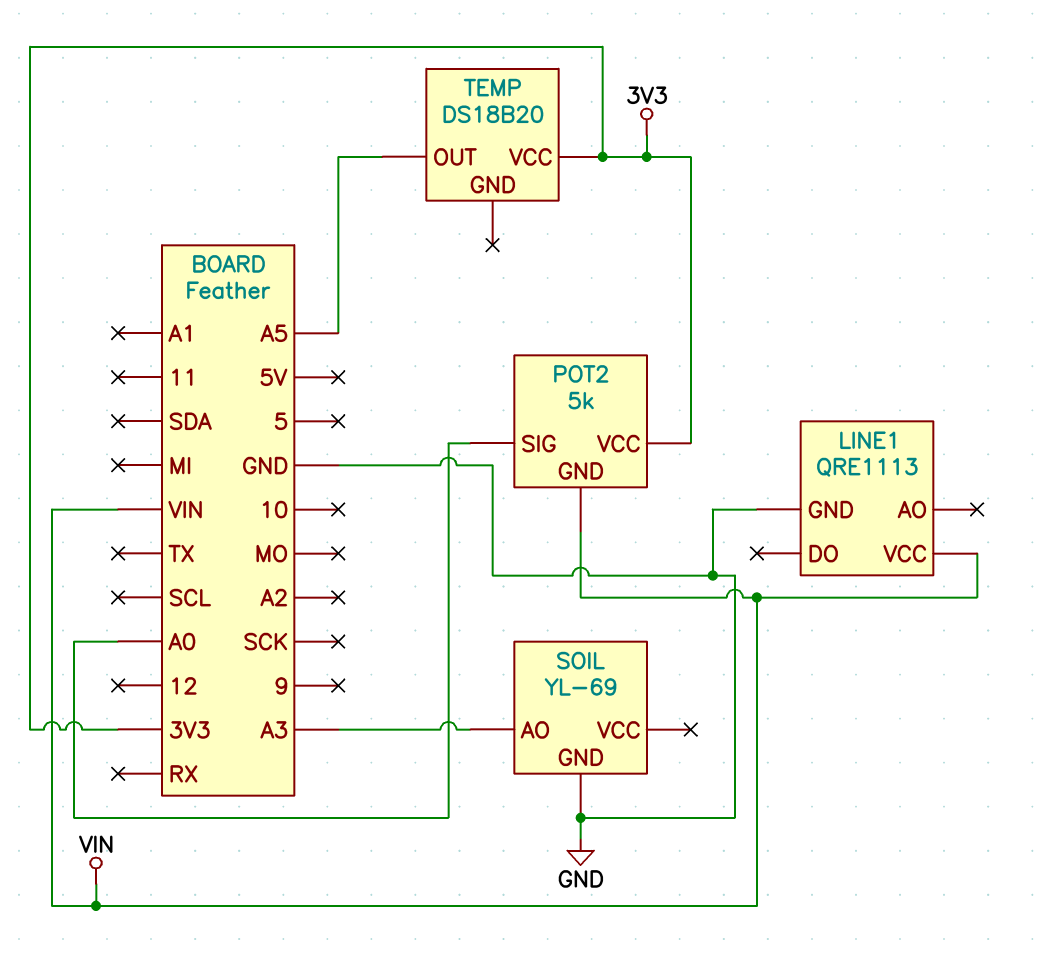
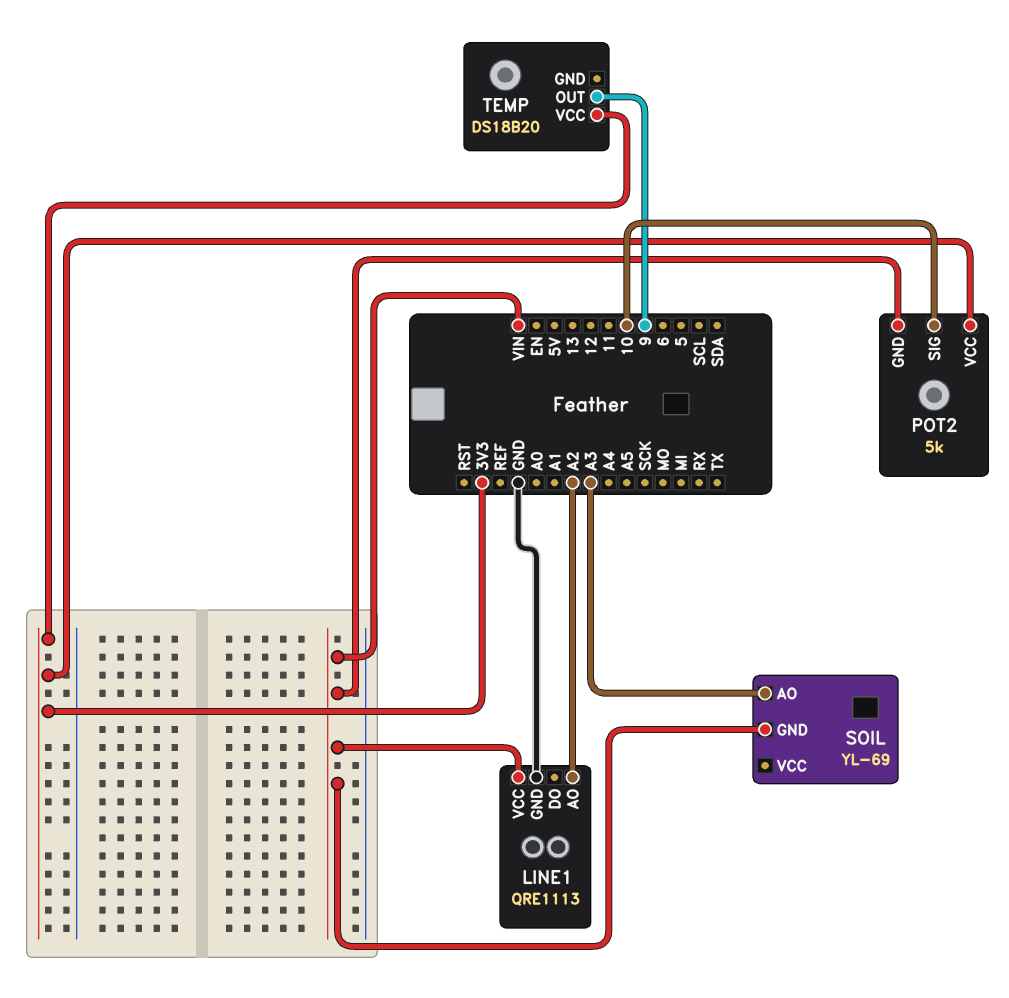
LINE1 pin AO: none -> A2
POT2 pin SIG: A0 -> 10
SOIL pin GND: GND -> VIN
TEMP pin OUT: A5 -> 9

